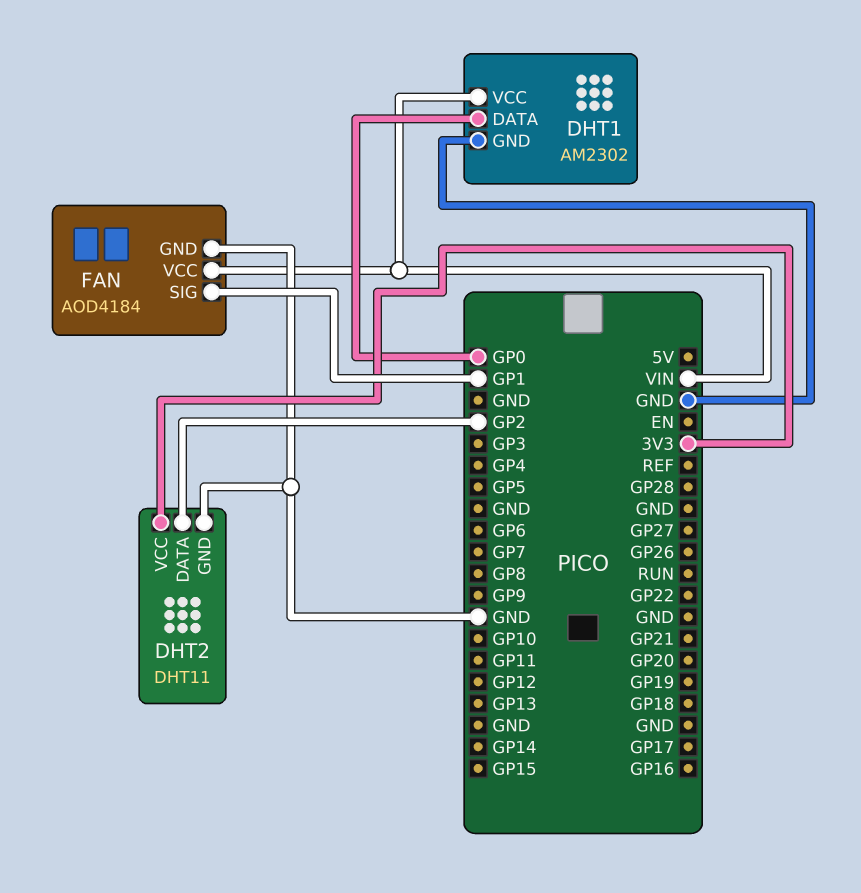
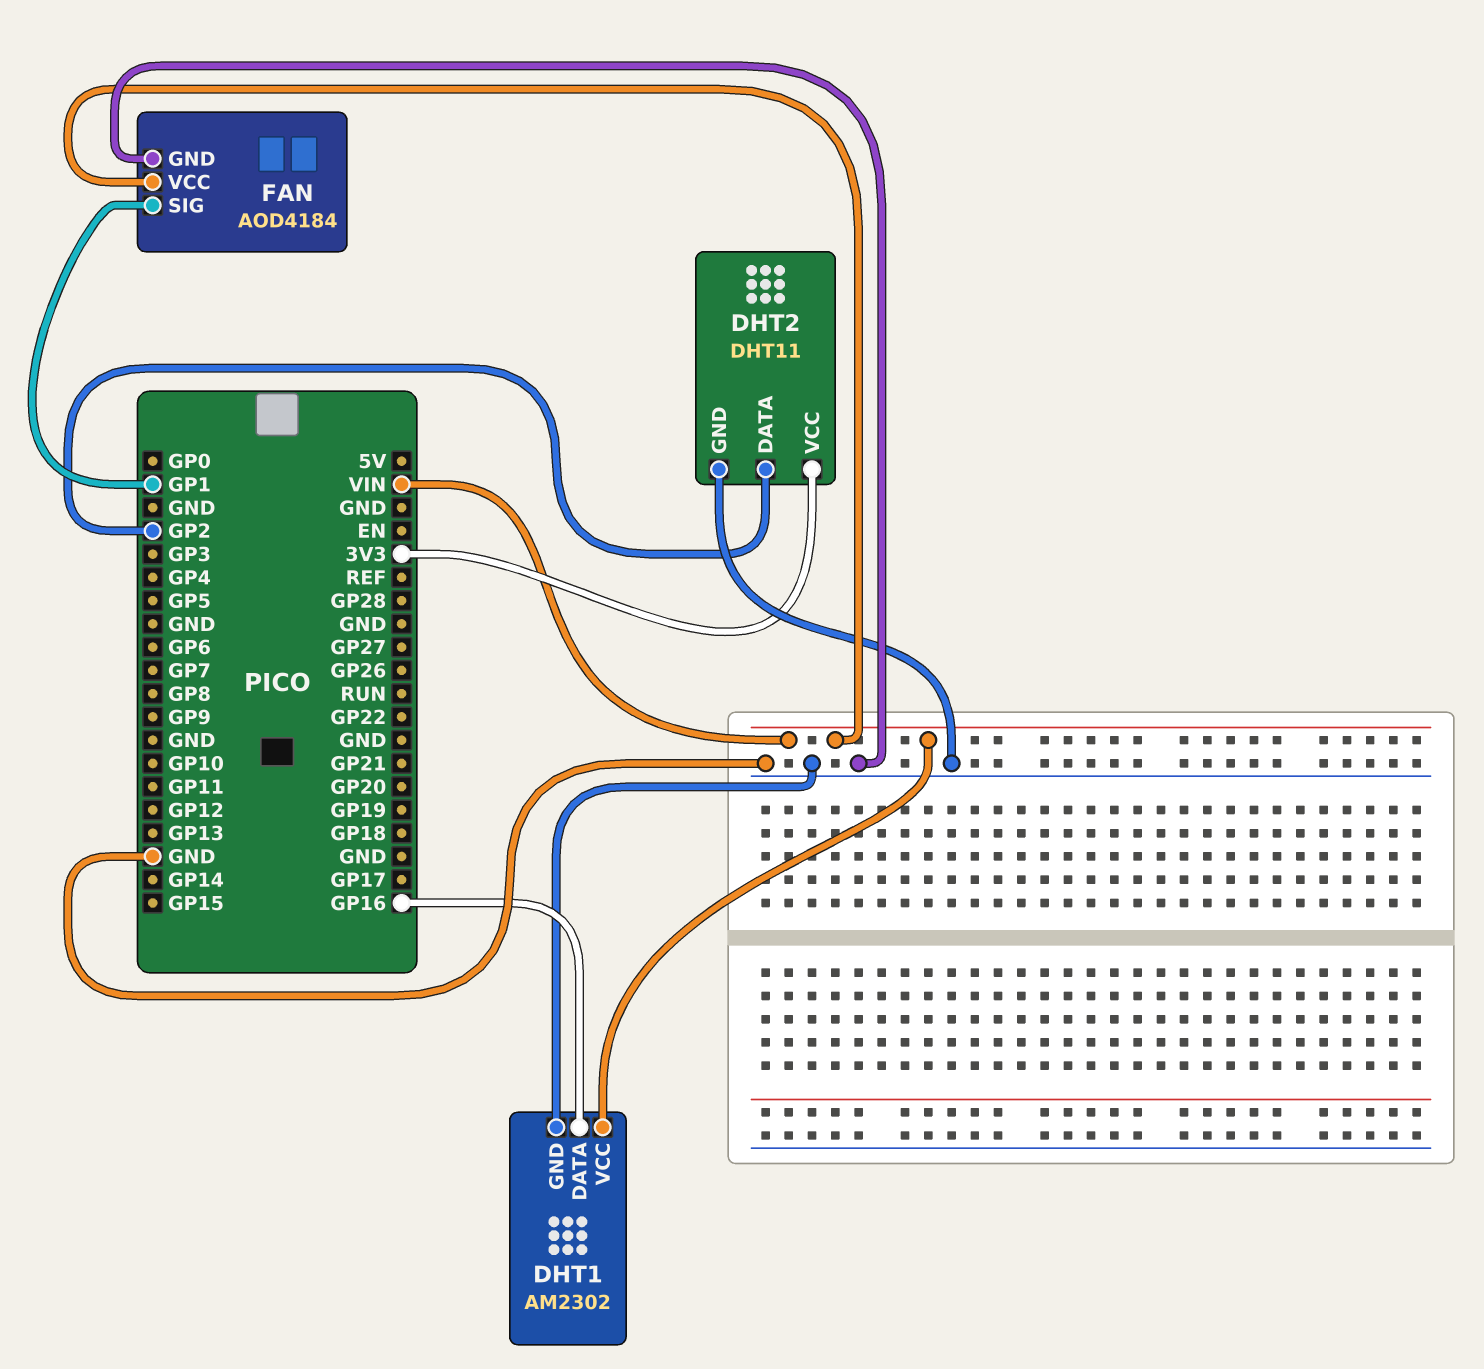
DHT1 pin DATA: GP0 -> GP16

